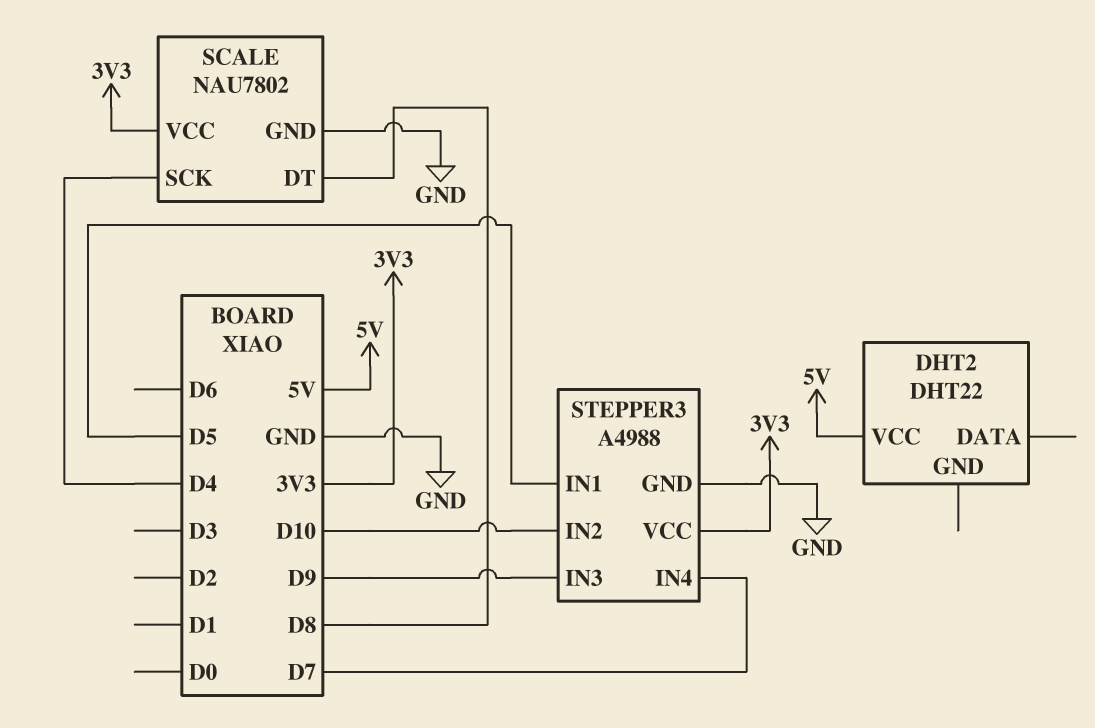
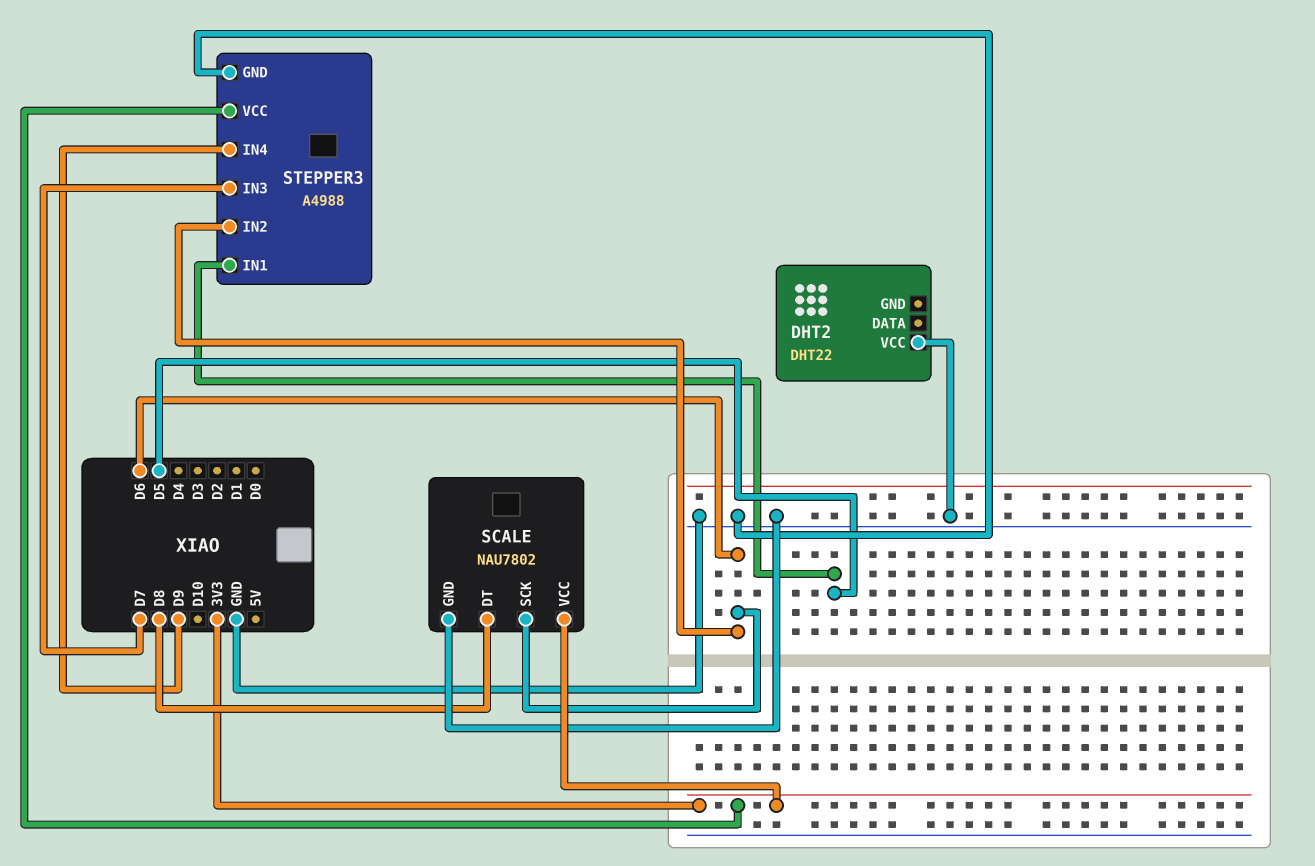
DHT2 pin VCC: 5V -> GND
SCALE pin SCK: D4 -> D6
STEPPER3 pin IN2: D10 -> D6
STEPPER3 pin IN3: D9 -> D7
STEPPER3 pin IN4: D7 -> D9

